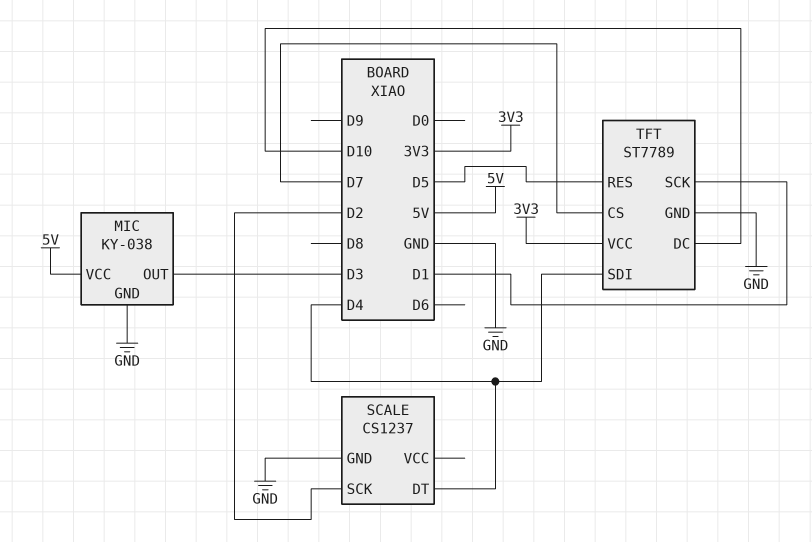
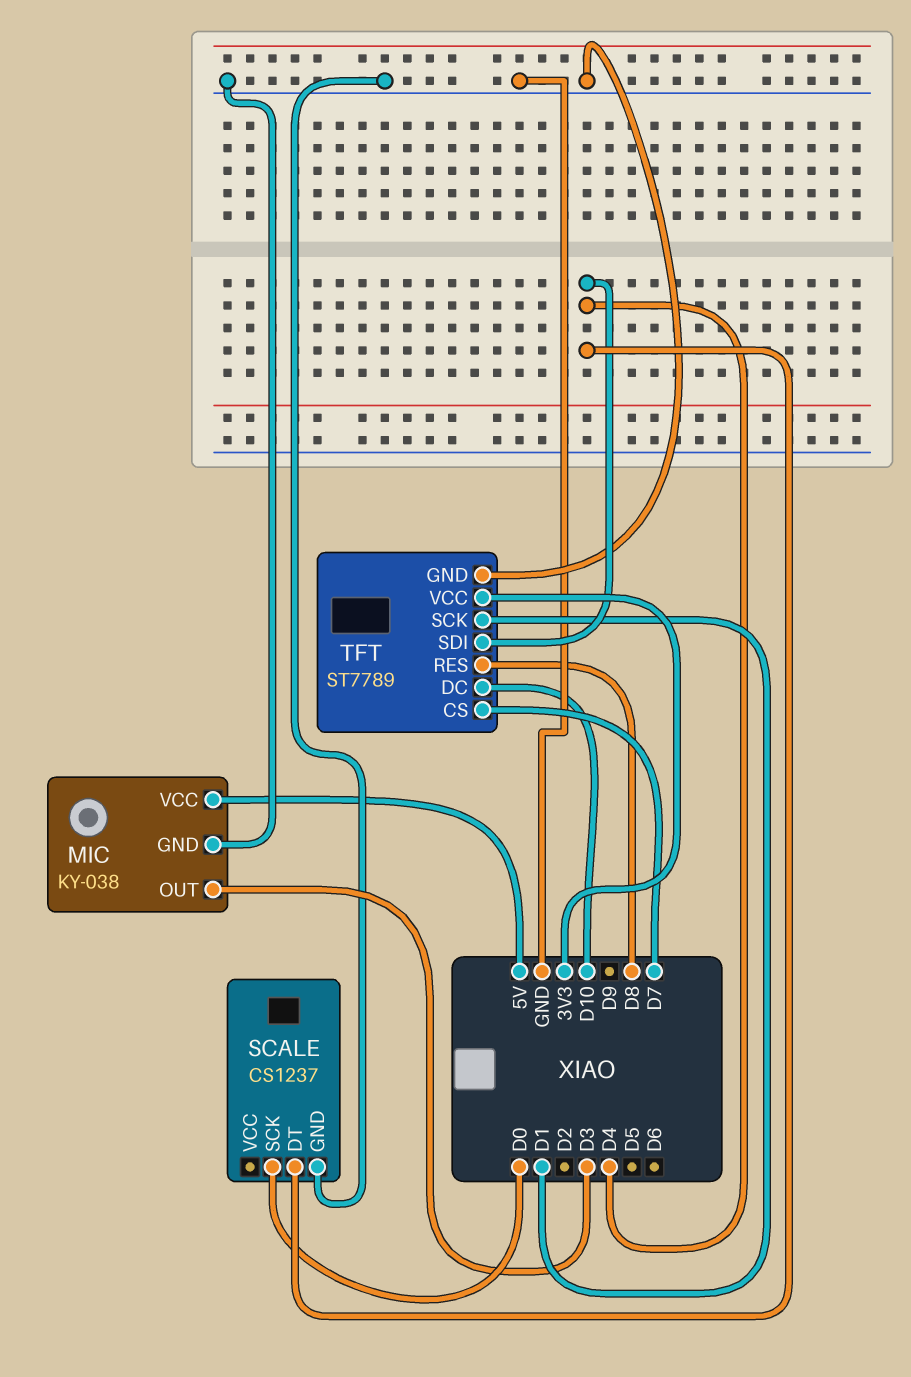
SCALE pin SCK: D2 -> D0
TFT pin RES: D5 -> D8

